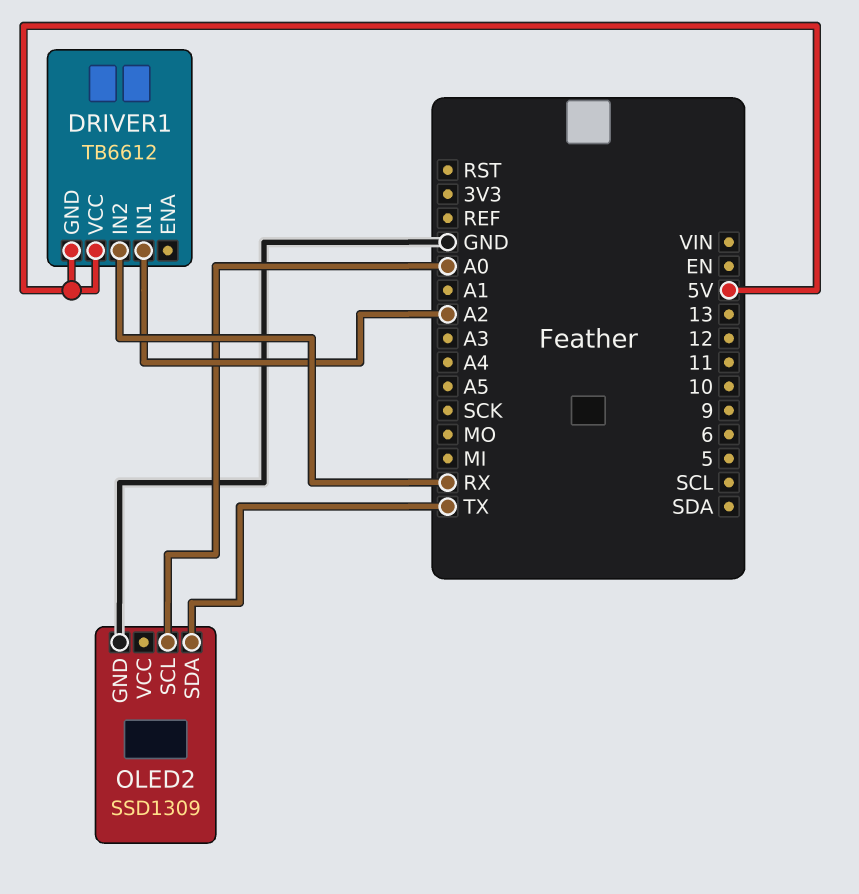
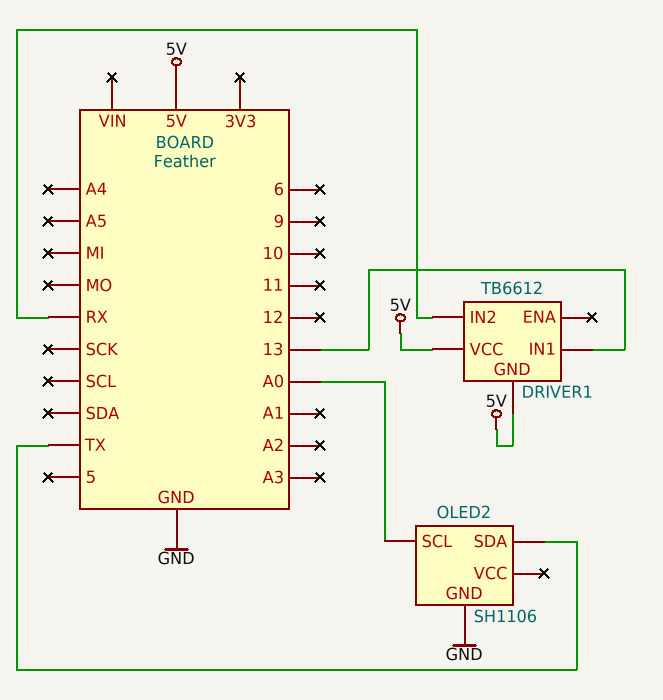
DRIVER1 pin IN1: A2 -> 13
OLED2: SSD1309 -> SH1106

